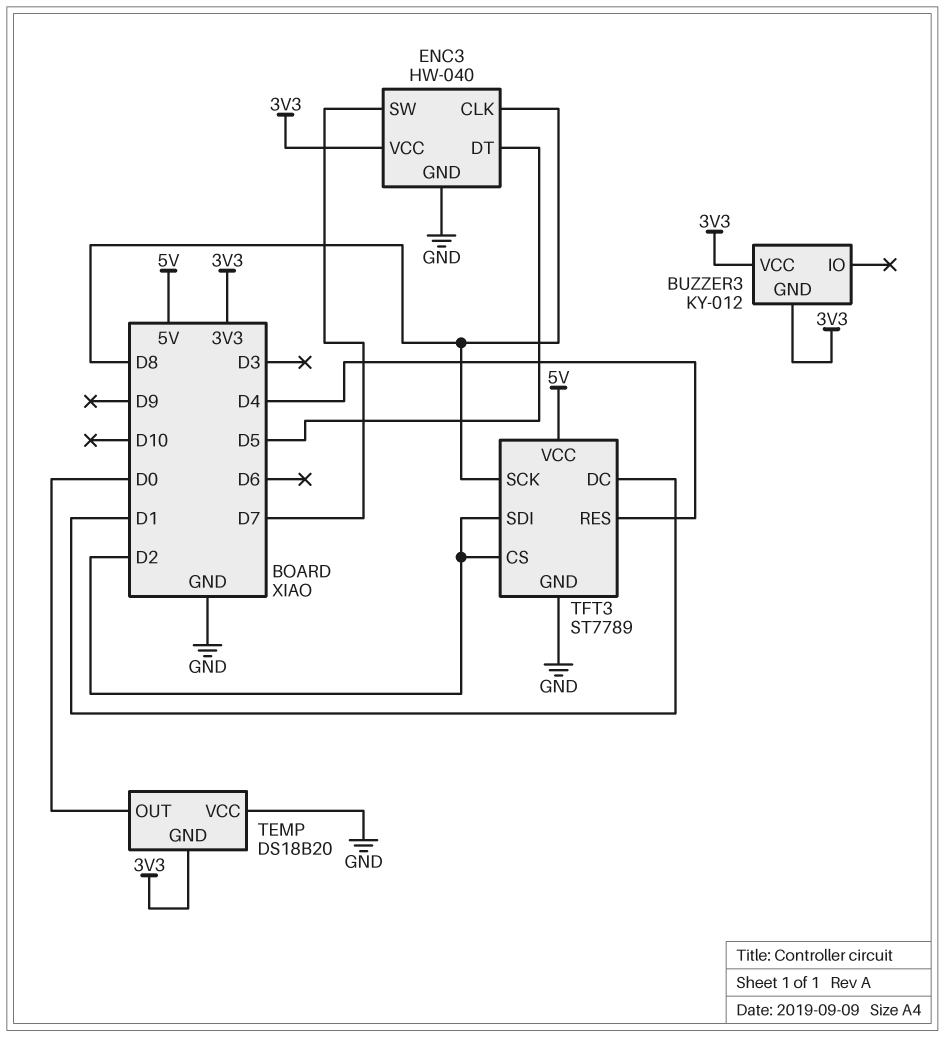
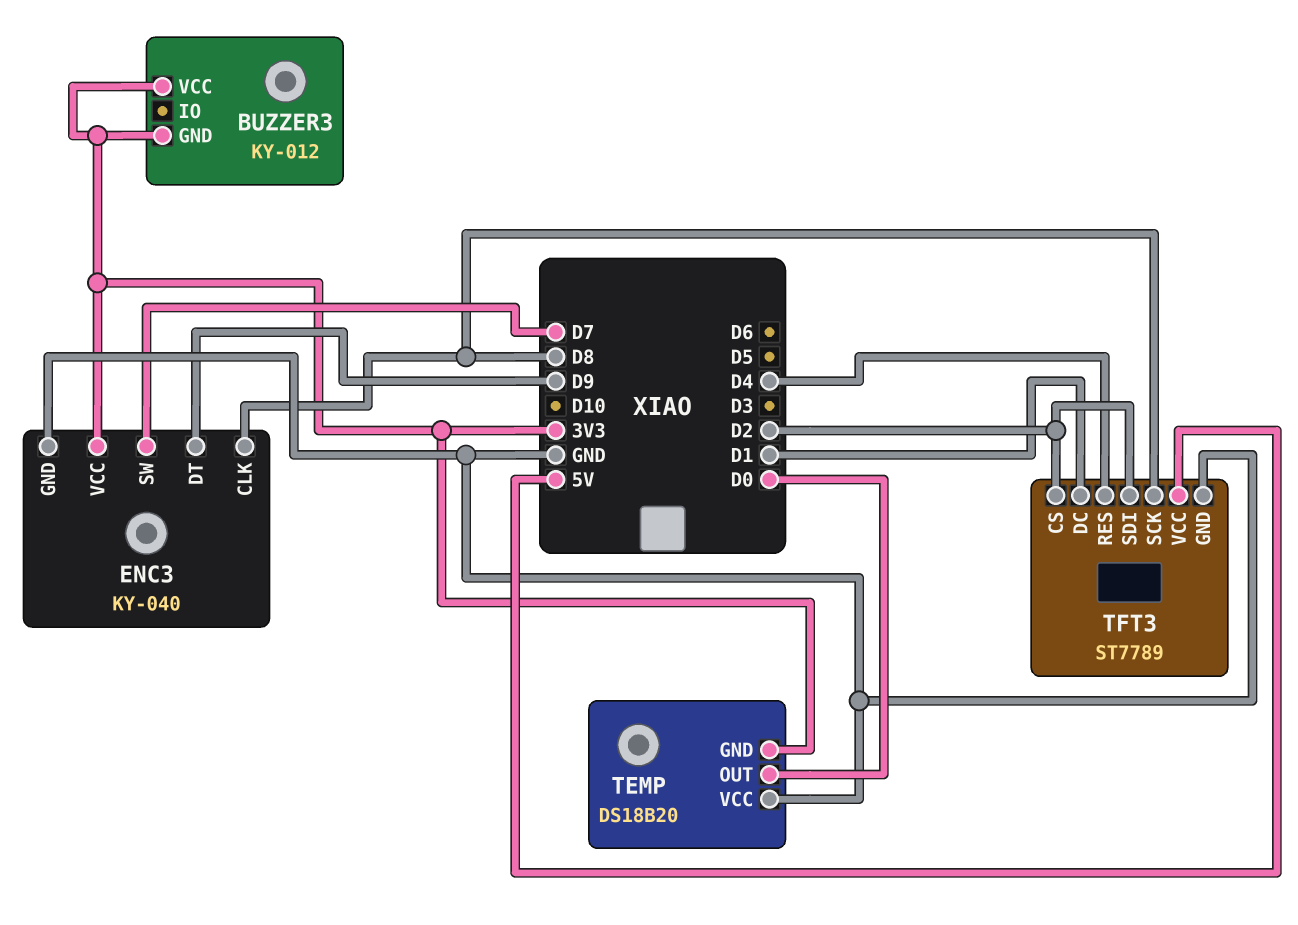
ENC3: HW-040 -> KY-040
ENC3 pin DT: D5 -> D9

